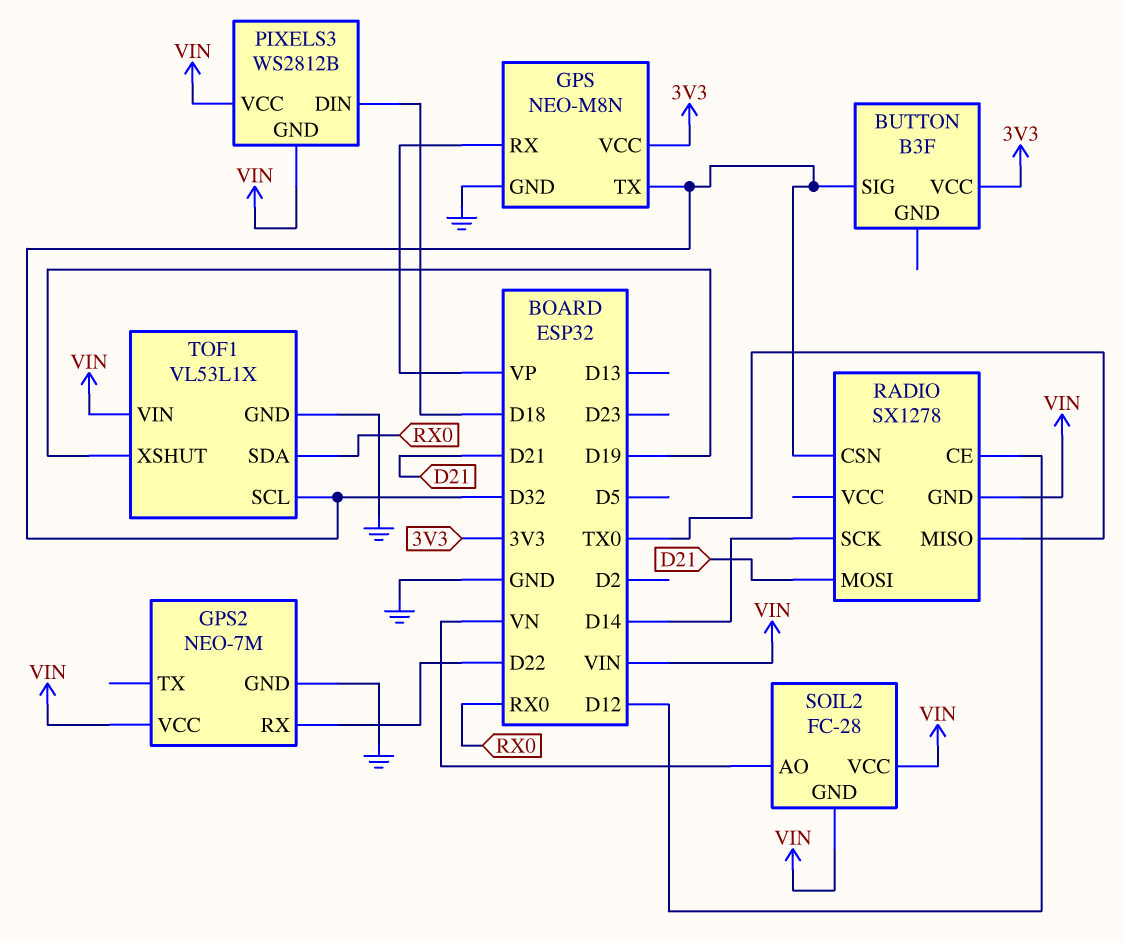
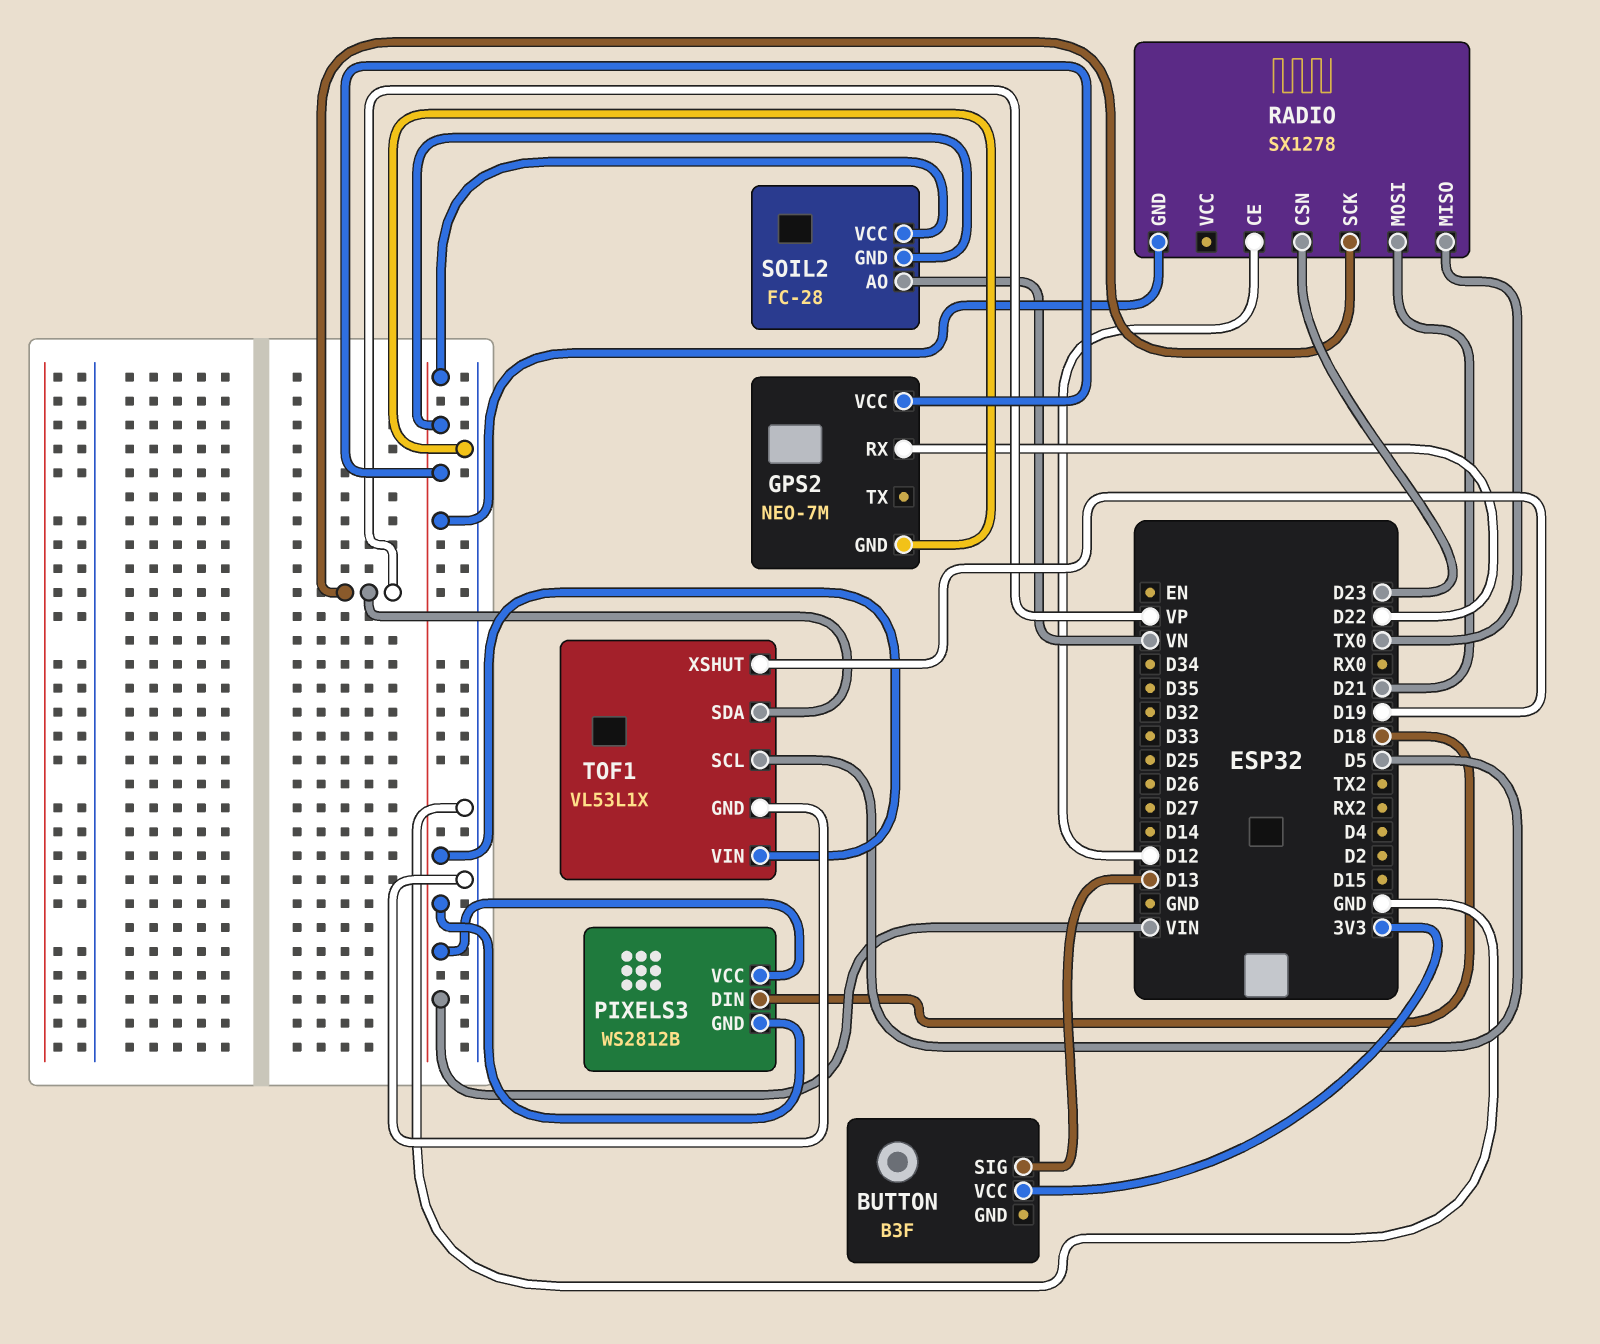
BUTTON pin SIG: D32 -> D13
GPS: NEO-M8N -> none
GPS pin GND: GND -> none
GPS pin RX: VP -> none
GPS pin TX: D32 -> none
GPS pin VCC: 3V3 -> none
RADIO pin CSN: D32 -> D23
RADIO pin SCK: D14 -> VP
TOF1 pin SCL: D32 -> D5
TOF1 pin SDA: RX0 -> VP

